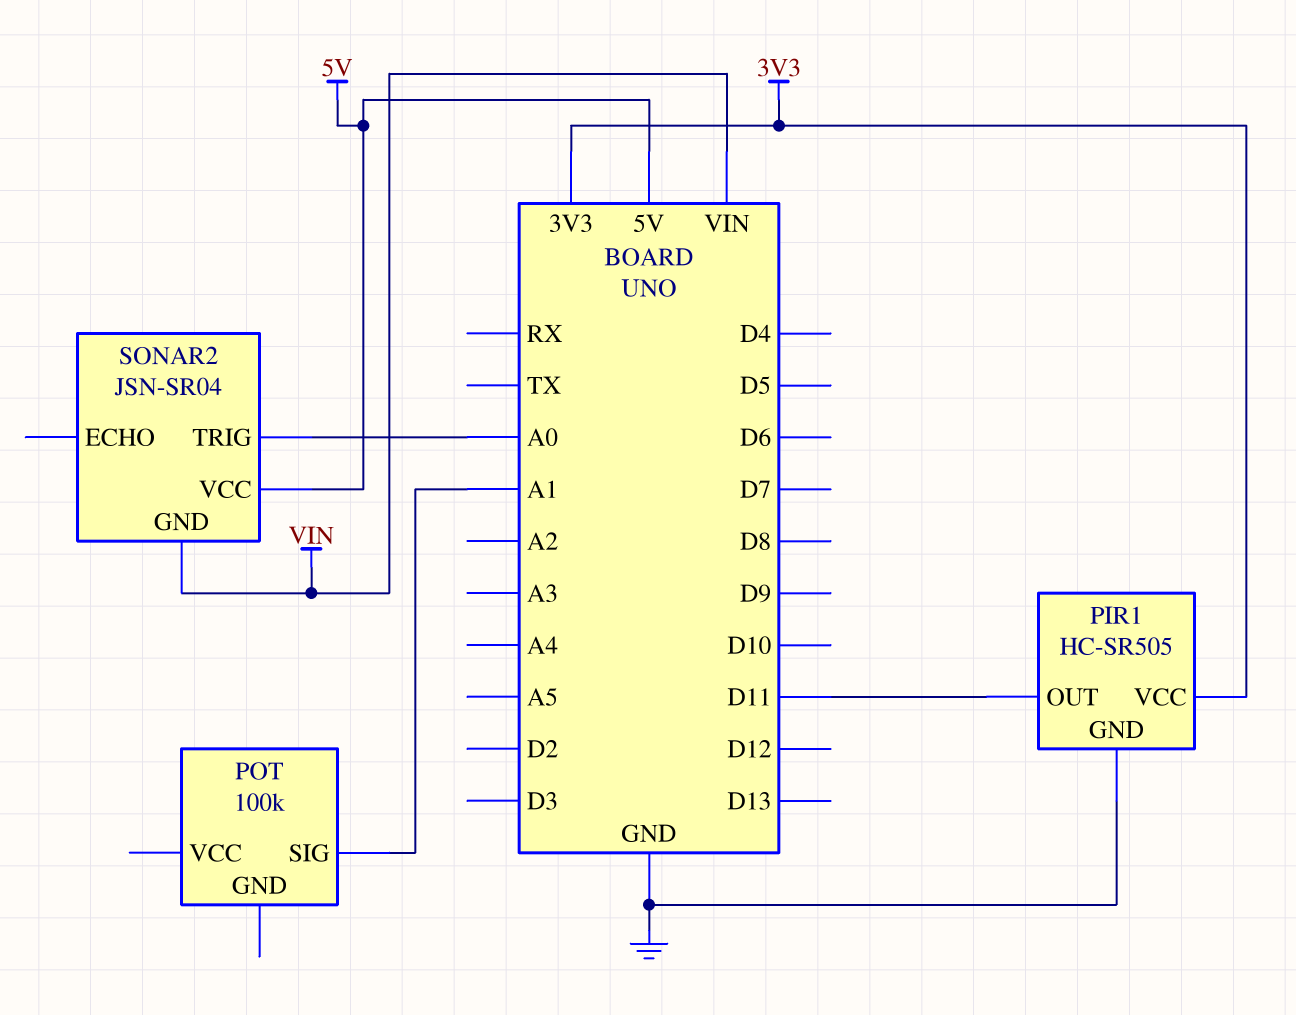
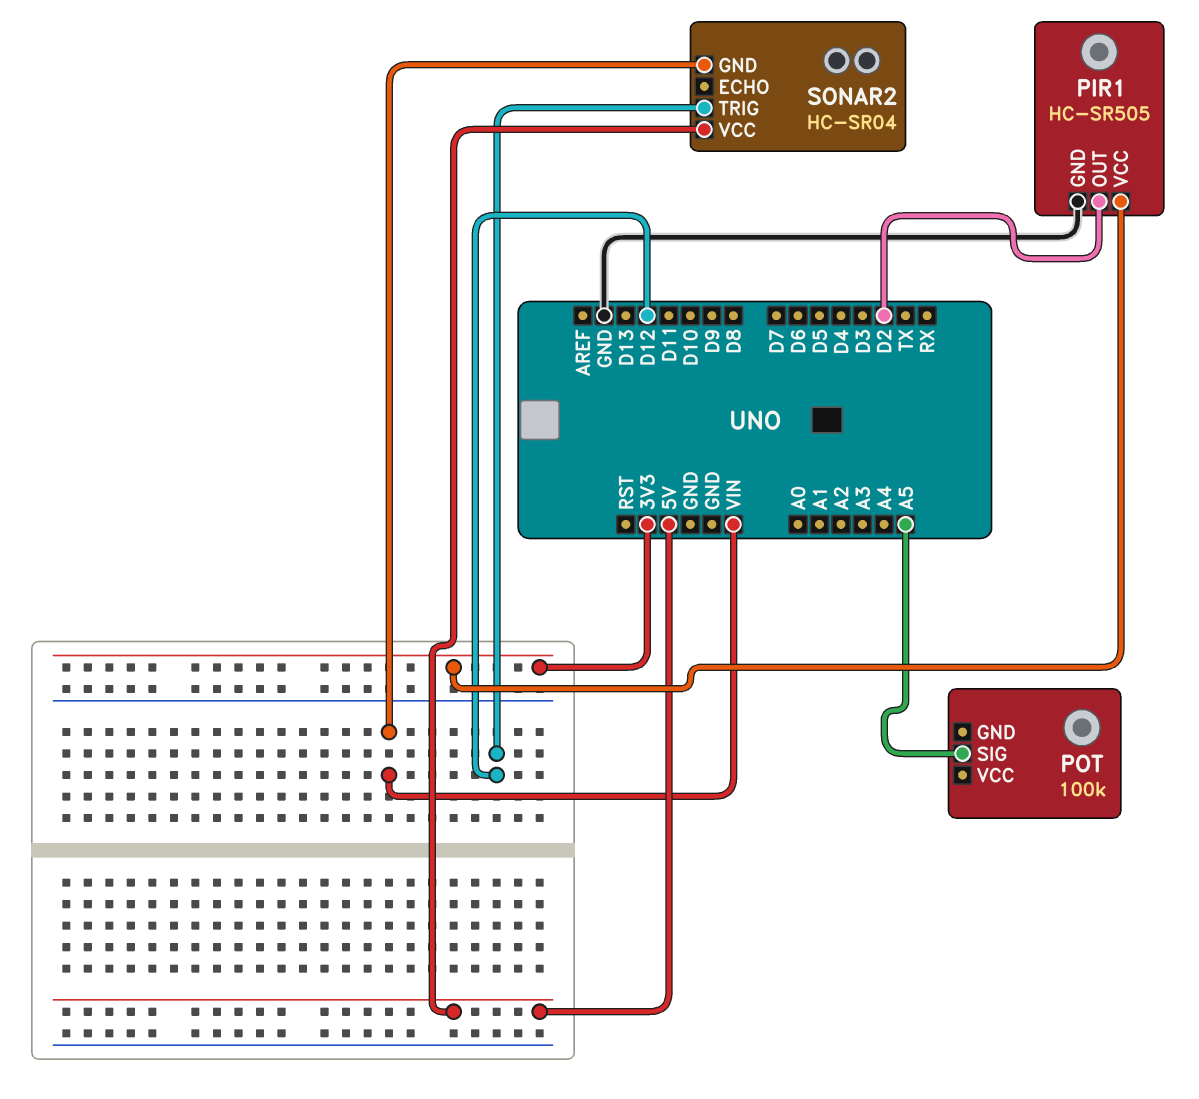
PIR1 pin OUT: D11 -> D2
POT pin SIG: A1 -> A5
SONAR2: JSN-SR04 -> HC-SR04
SONAR2 pin TRIG: A0 -> D12

